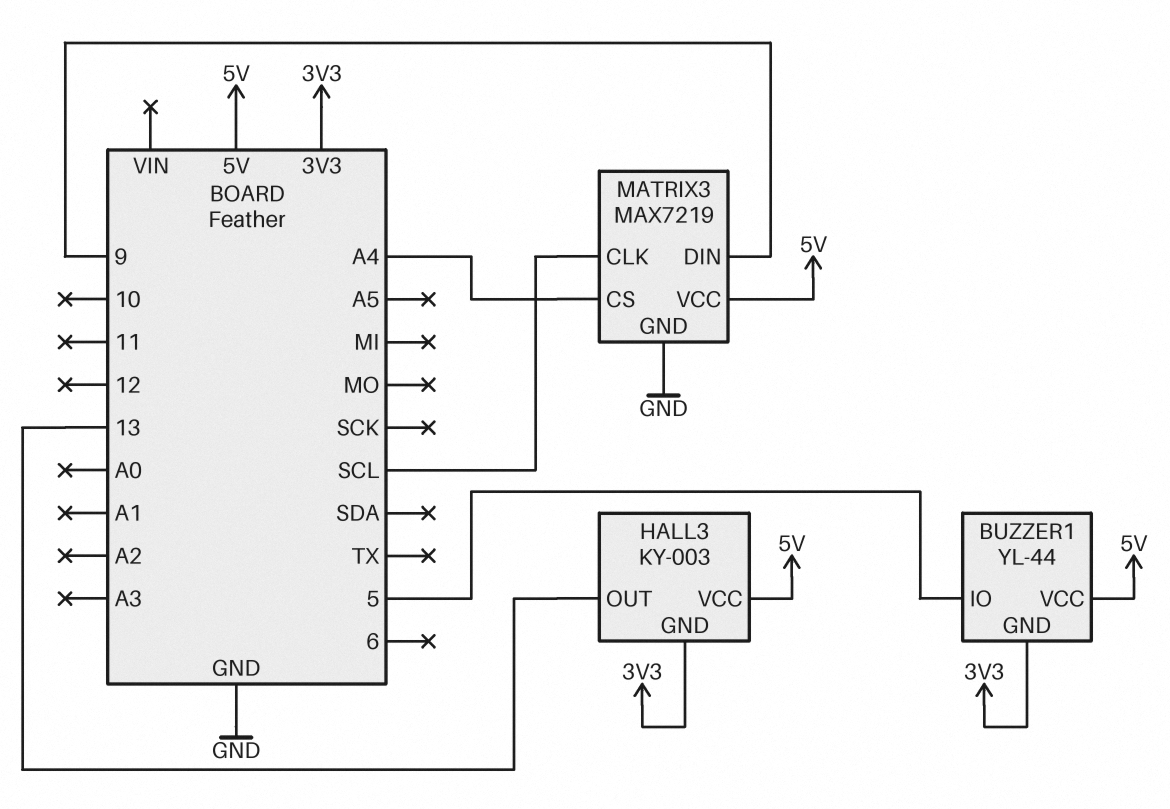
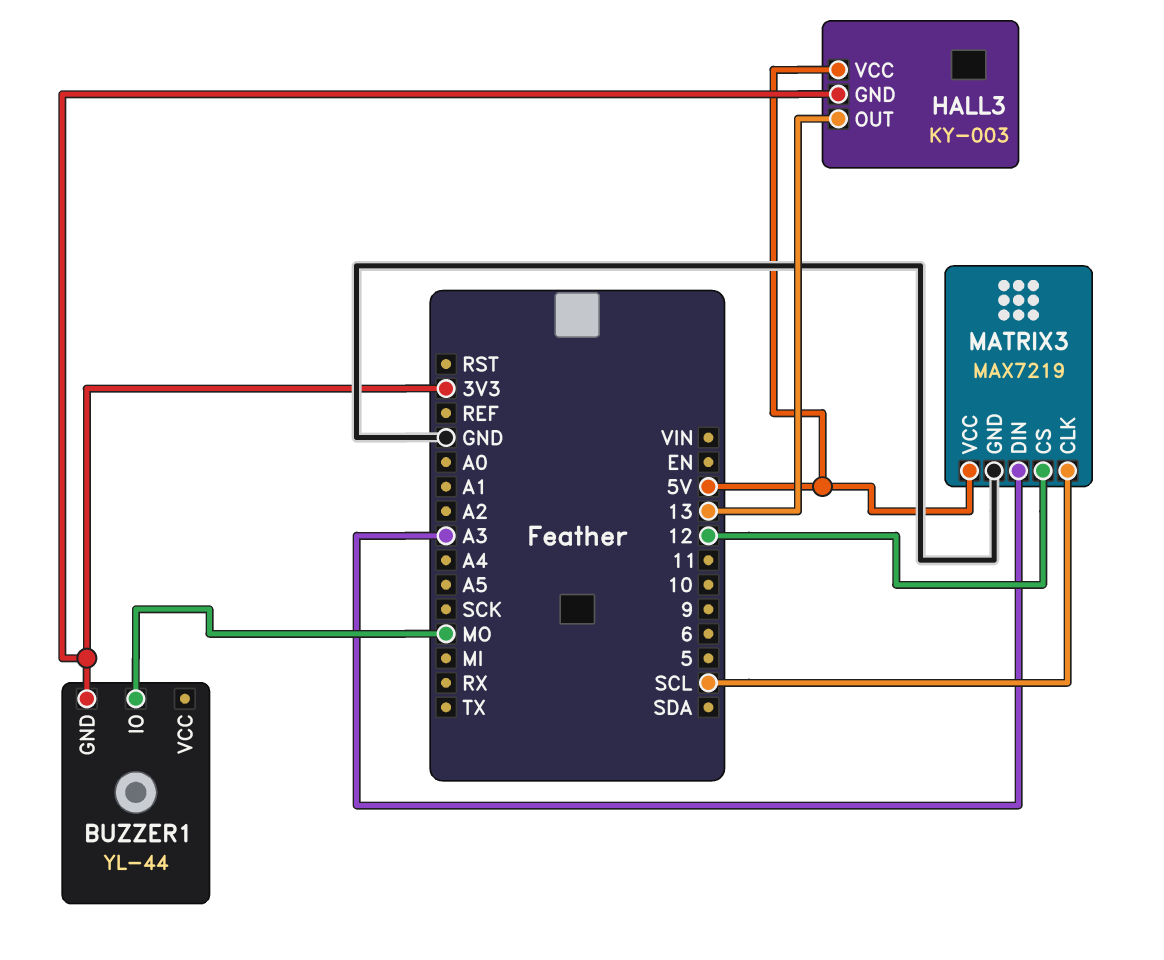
BUZZER1 pin IO: 5 -> MO
BUZZER1 pin VCC: 5V -> none
MATRIX3 pin CS: A4 -> 12
MATRIX3 pin DIN: 9 -> A3

